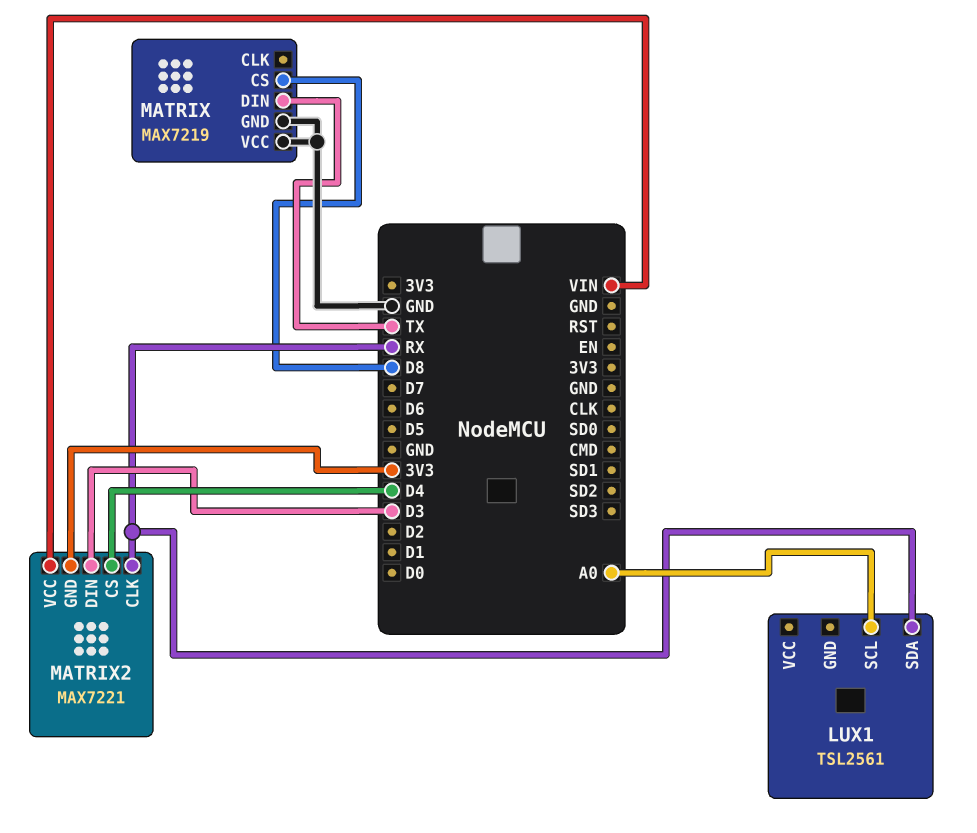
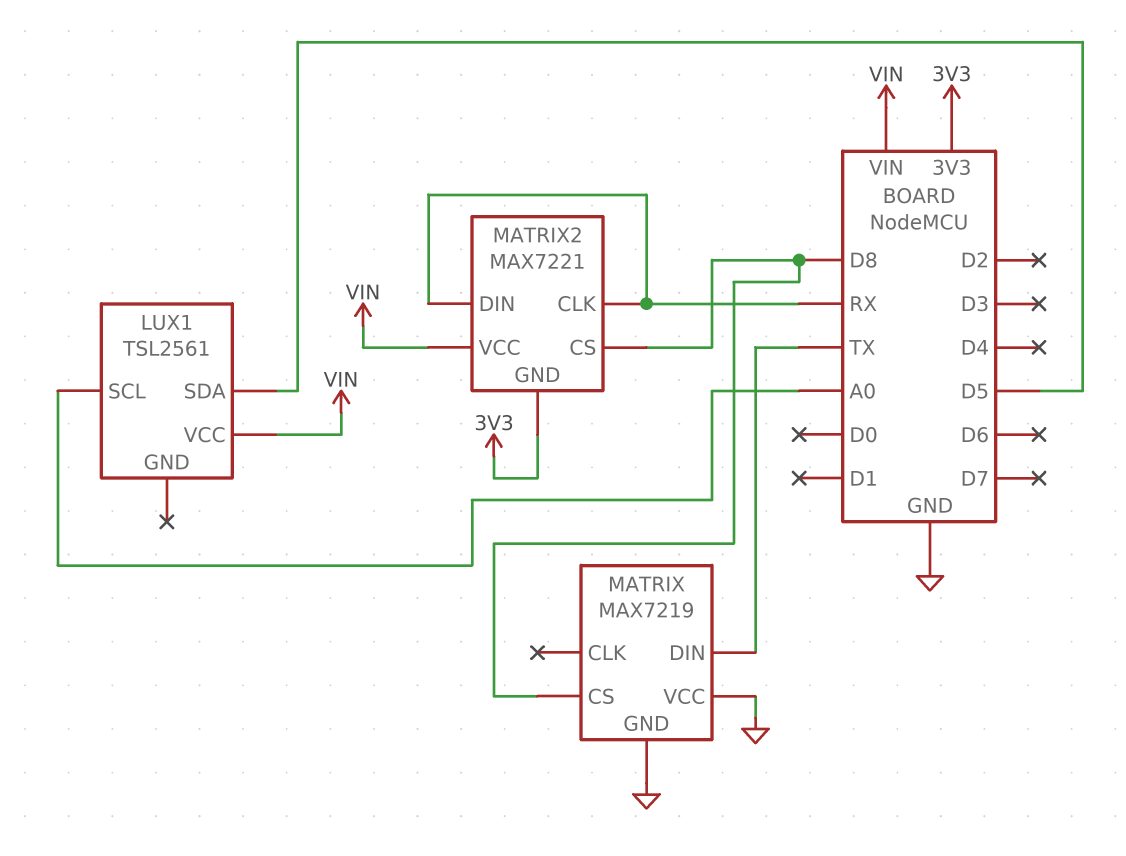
LUX1 pin SDA: RX -> D5
LUX1 pin VCC: none -> VIN
MATRIX2 pin CS: D4 -> D8
MATRIX2 pin DIN: D3 -> RX

